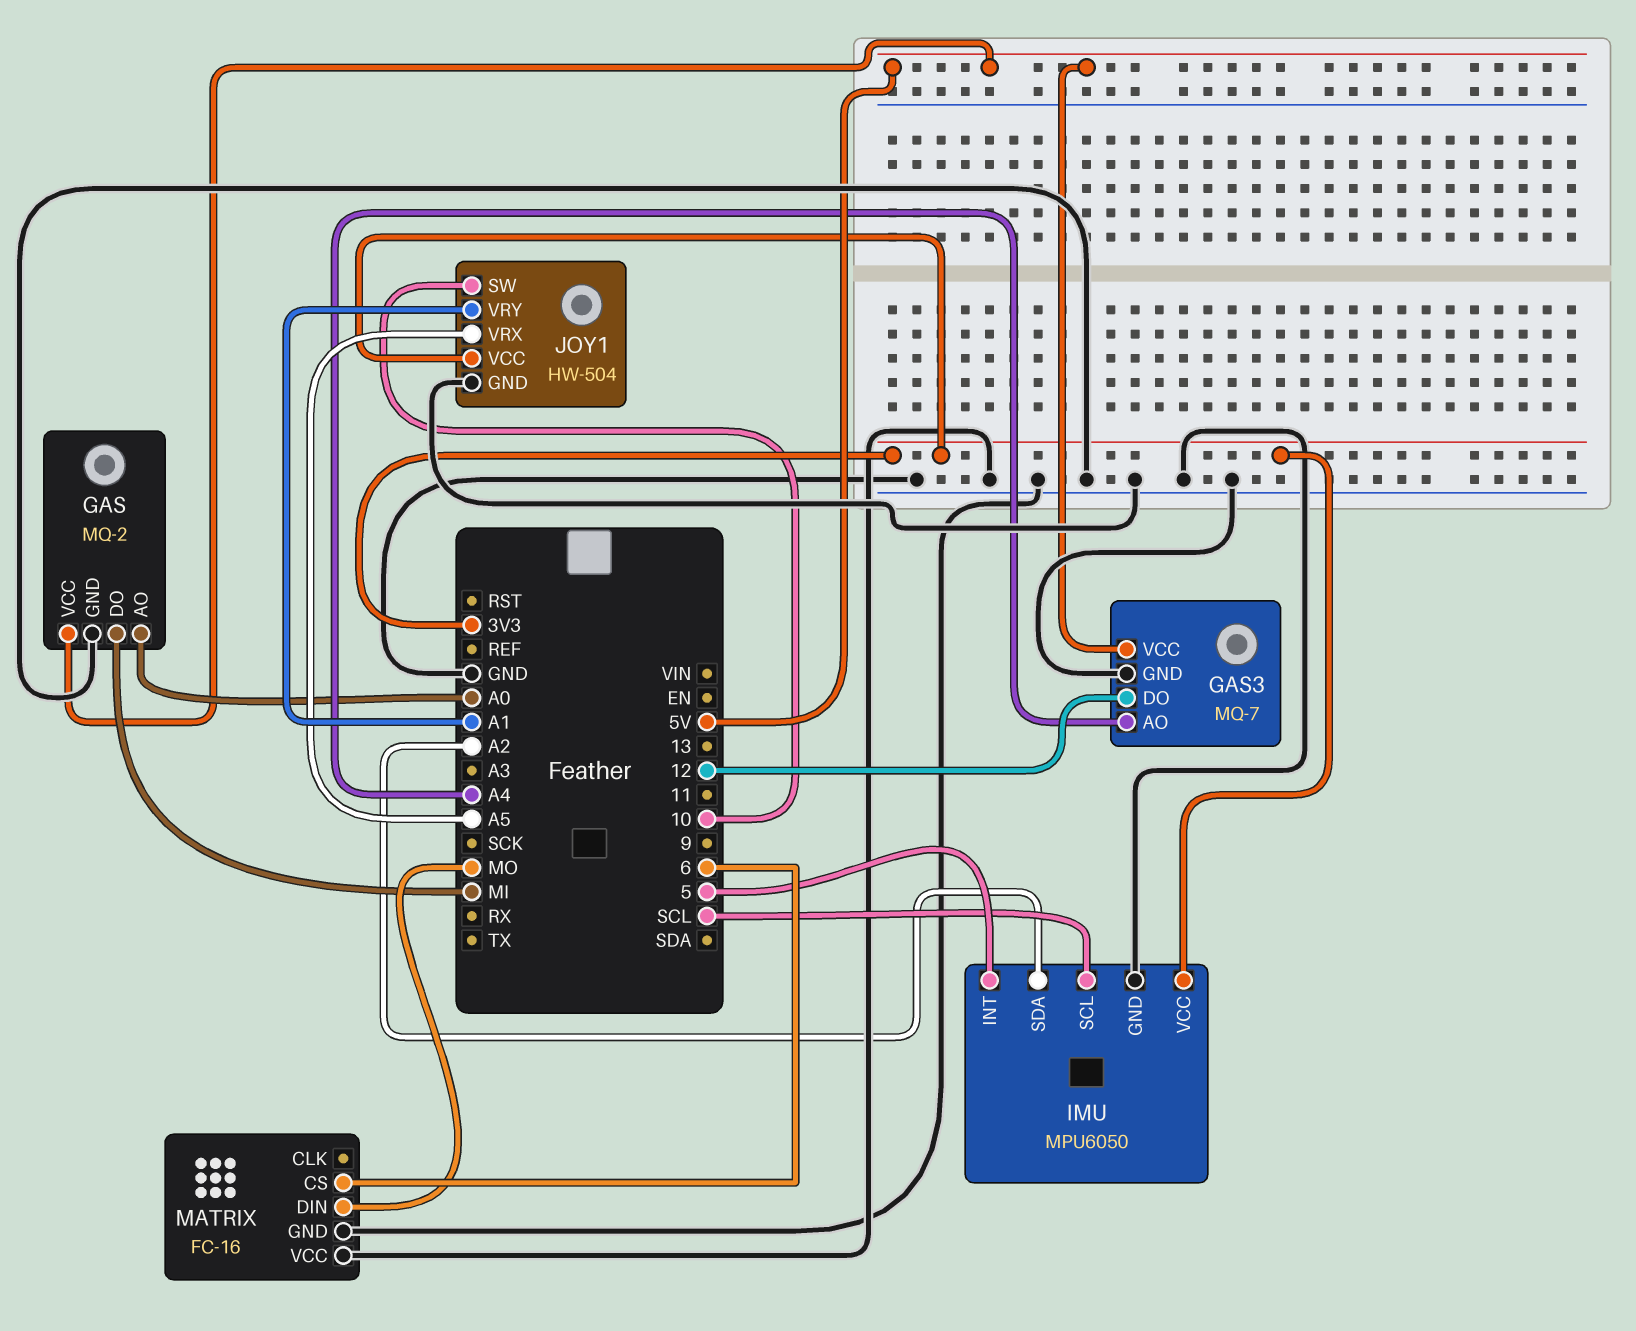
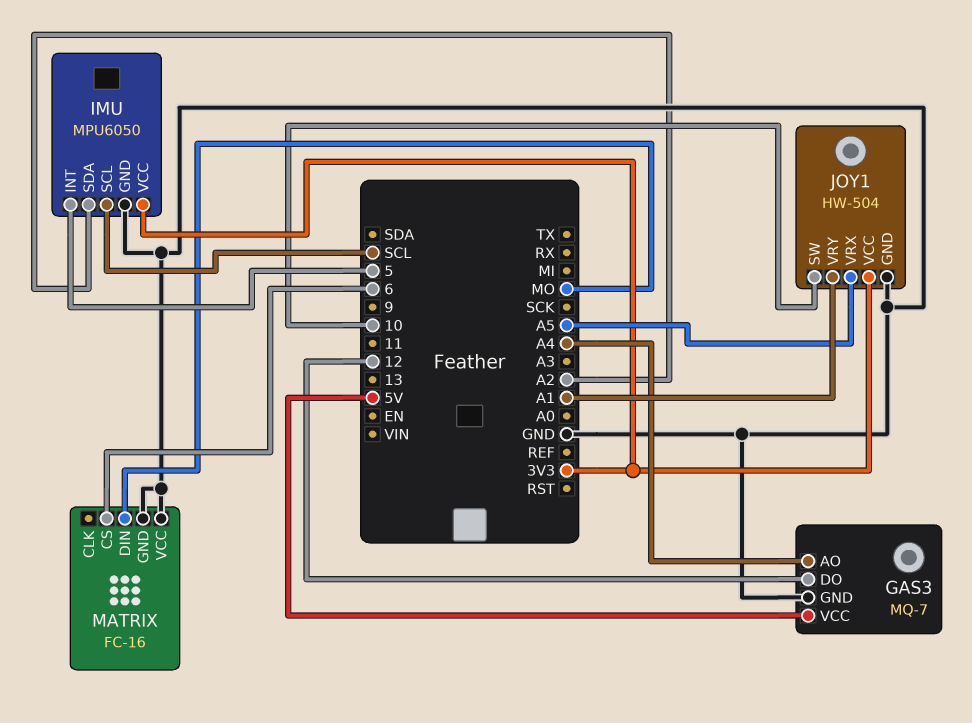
GAS: MQ-2 -> none
GAS pin AO: A0 -> none
GAS pin DO: MI -> none
GAS pin GND: GND -> none
GAS pin VCC: 5V -> none

